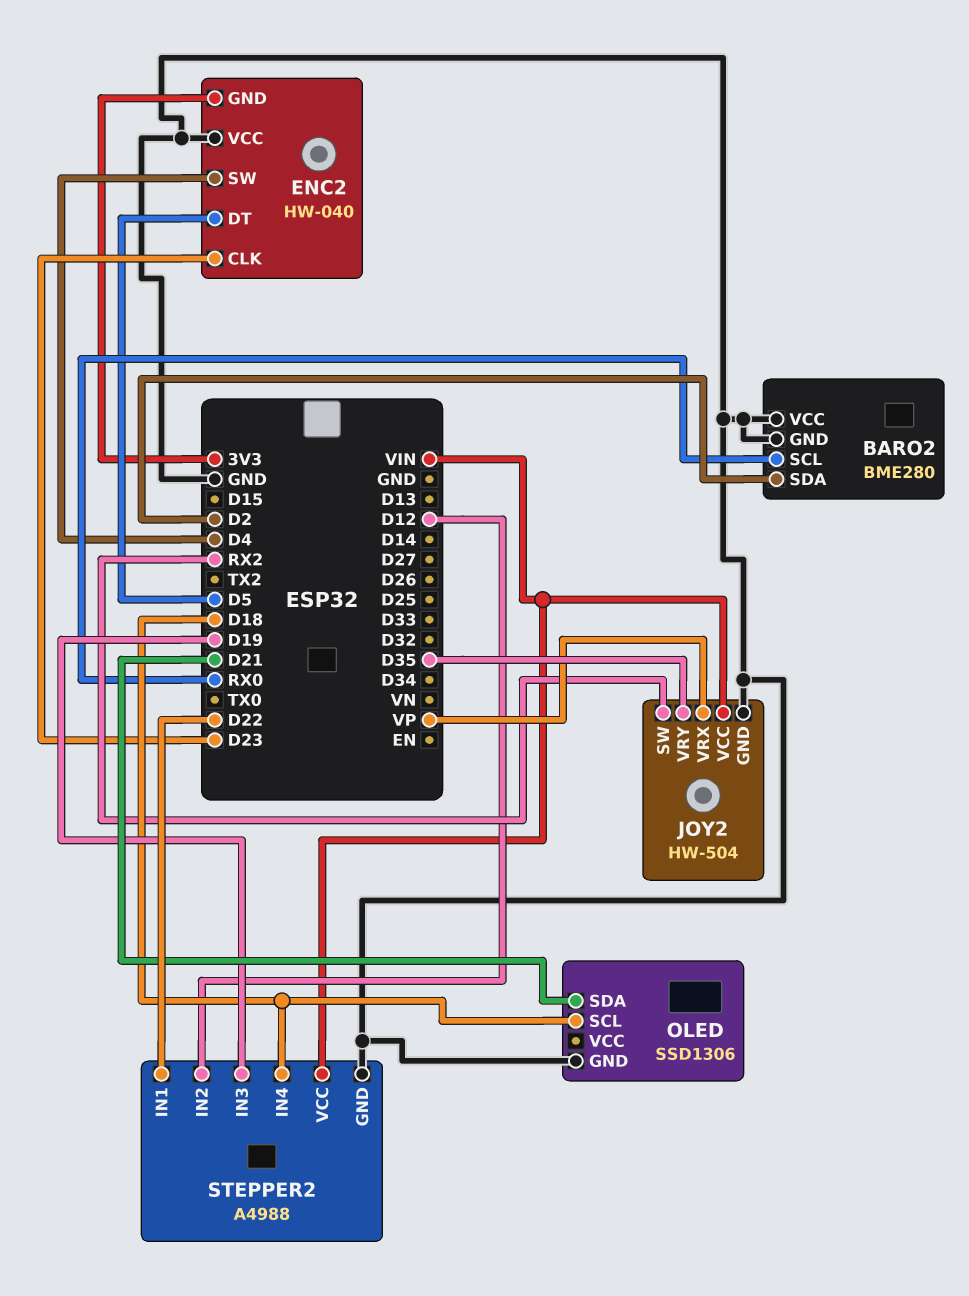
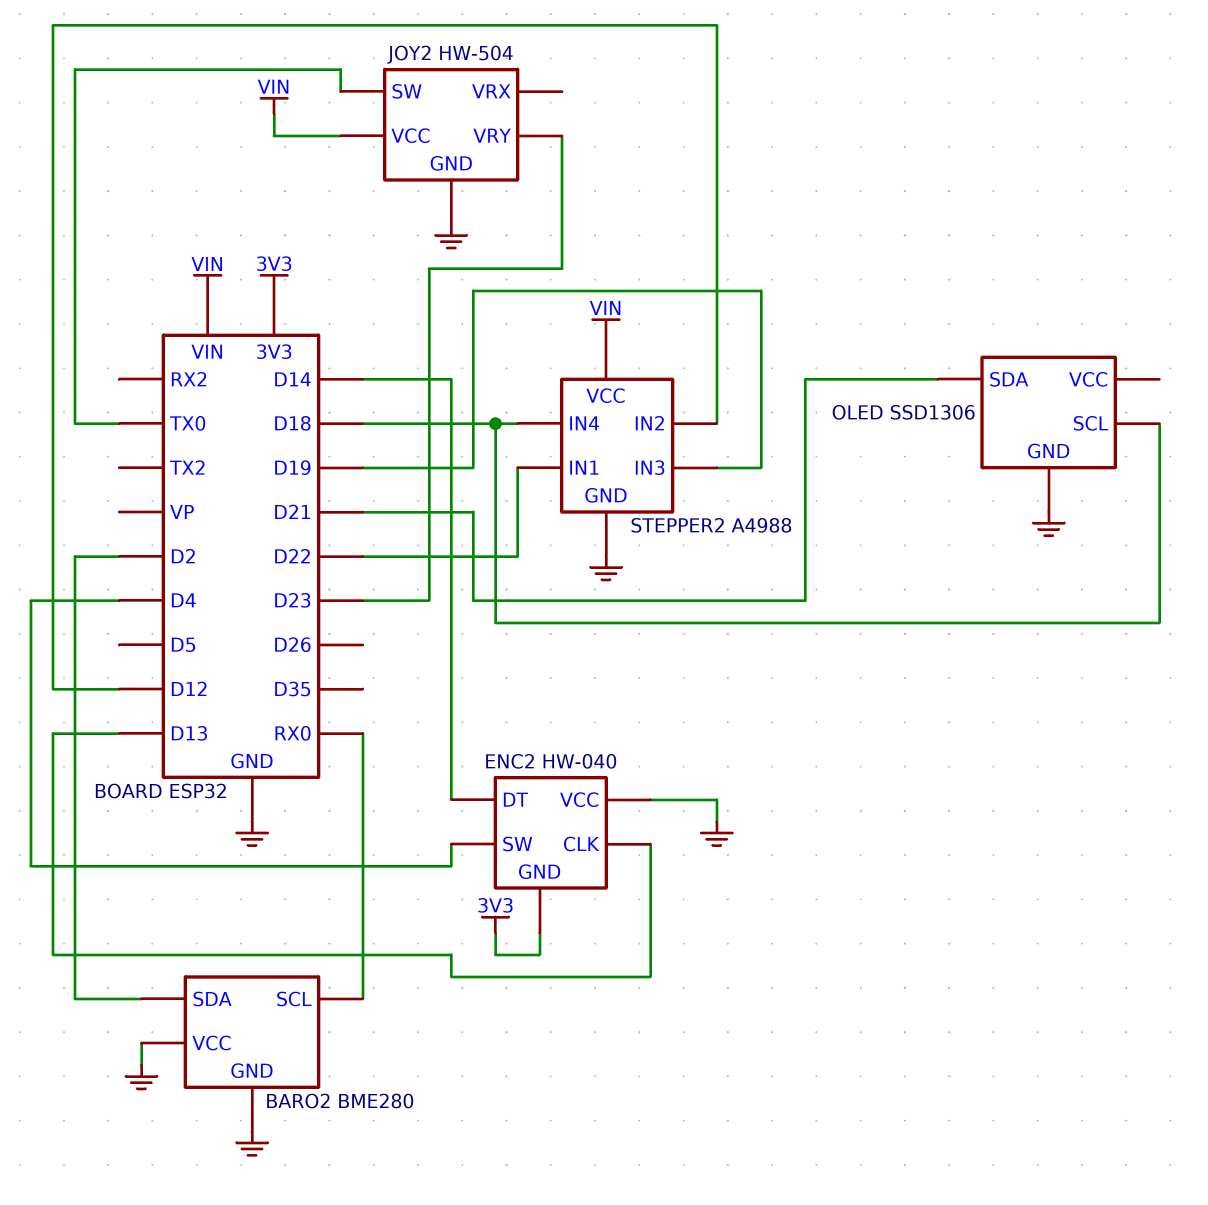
ENC2 pin CLK: D23 -> D13
ENC2 pin DT: D5 -> D14
JOY2 pin SW: RX2 -> TX0
JOY2 pin VRX: VP -> none
JOY2 pin VRY: D35 -> D23

